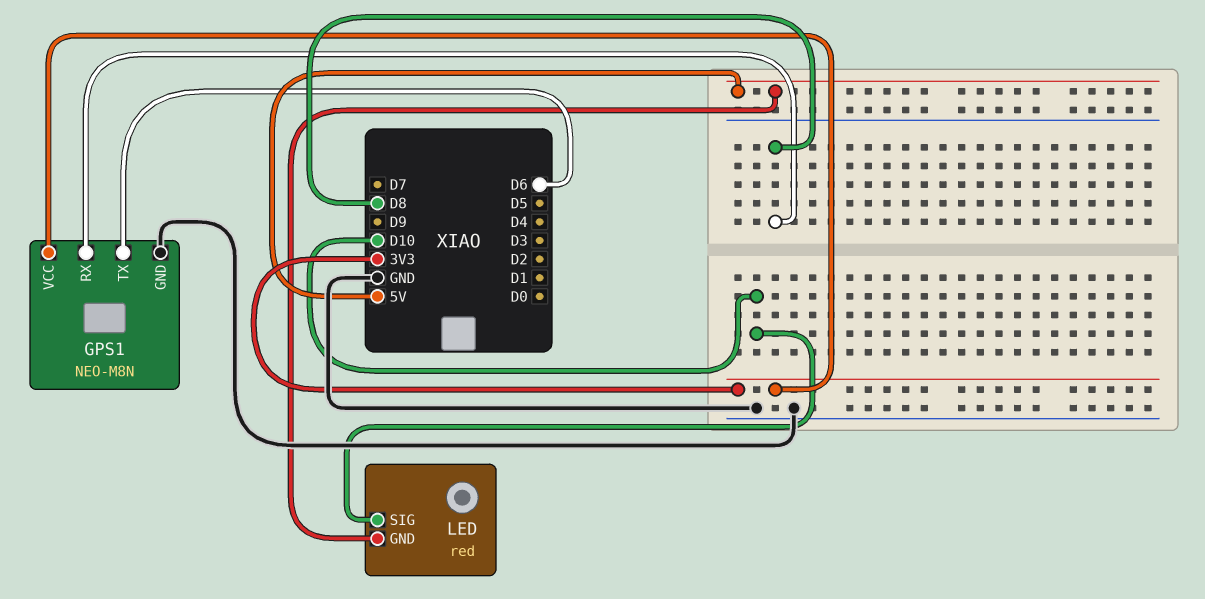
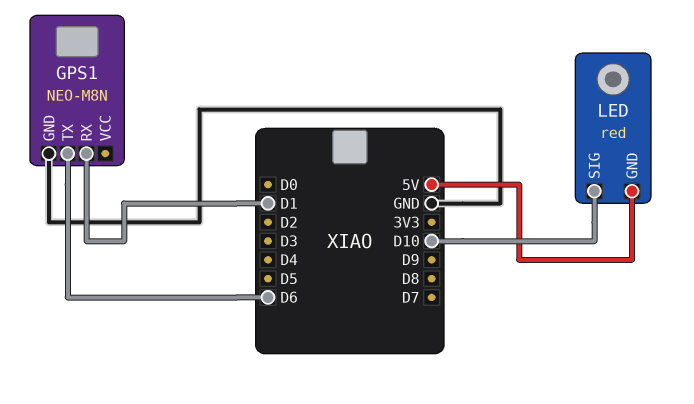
GPS1 pin RX: D8 -> D1
GPS1 pin VCC: 3V3 -> none

